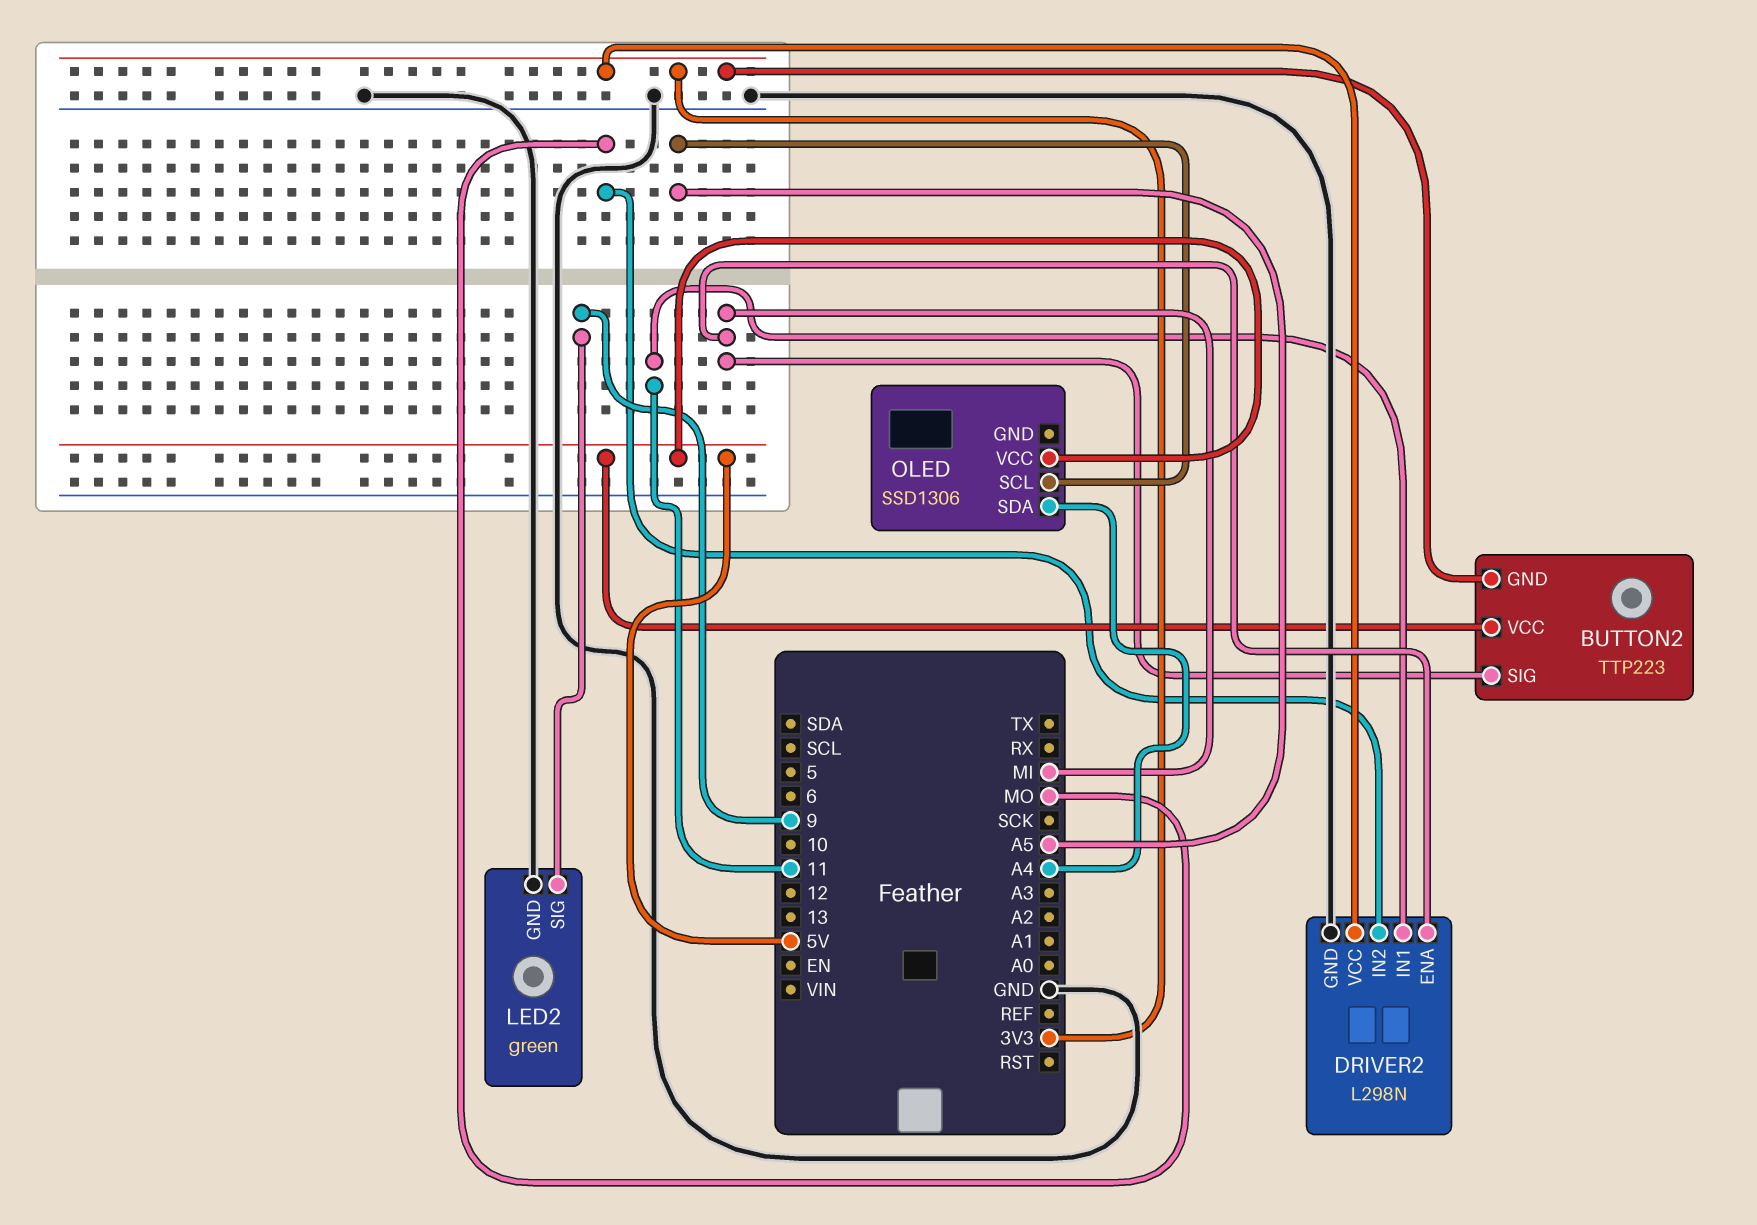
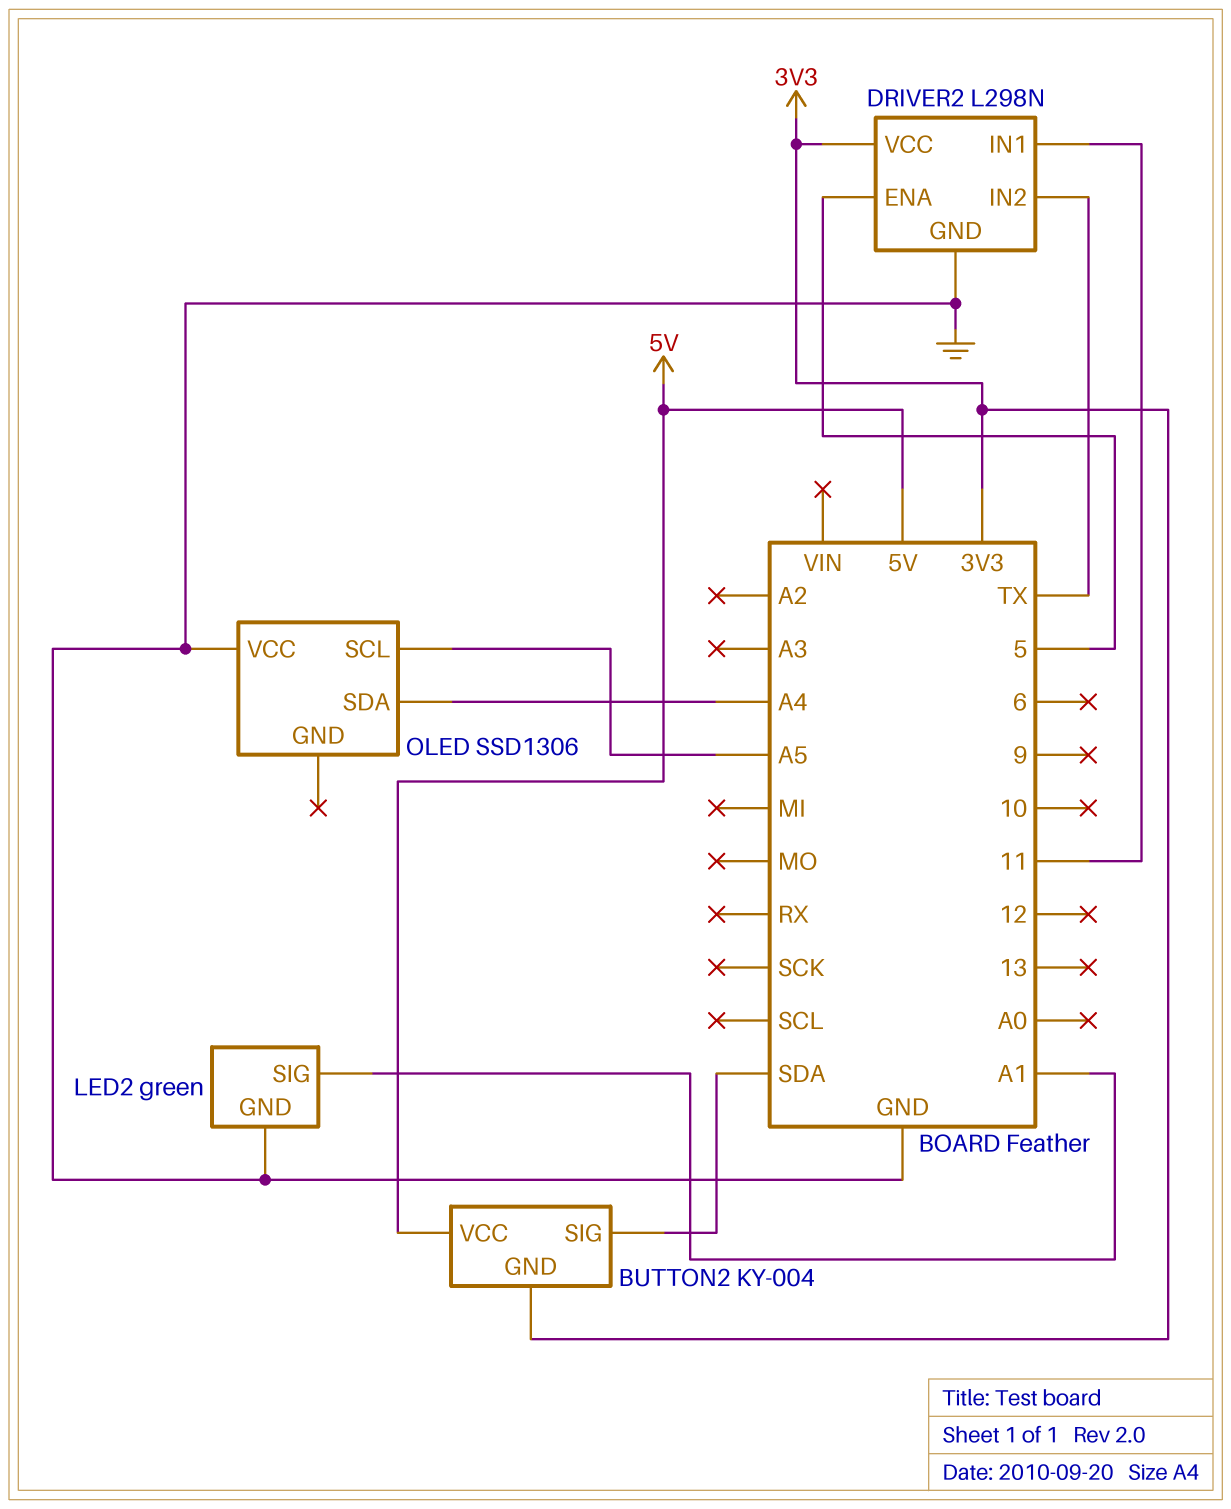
BUTTON2: TTP223 -> KY-004
BUTTON2 pin SIG: MI -> SDA
DRIVER2 pin ENA: MI -> 5
DRIVER2 pin IN2: MO -> TX
LED2 pin SIG: 9 -> A1
OLED pin VCC: 5V -> GND

